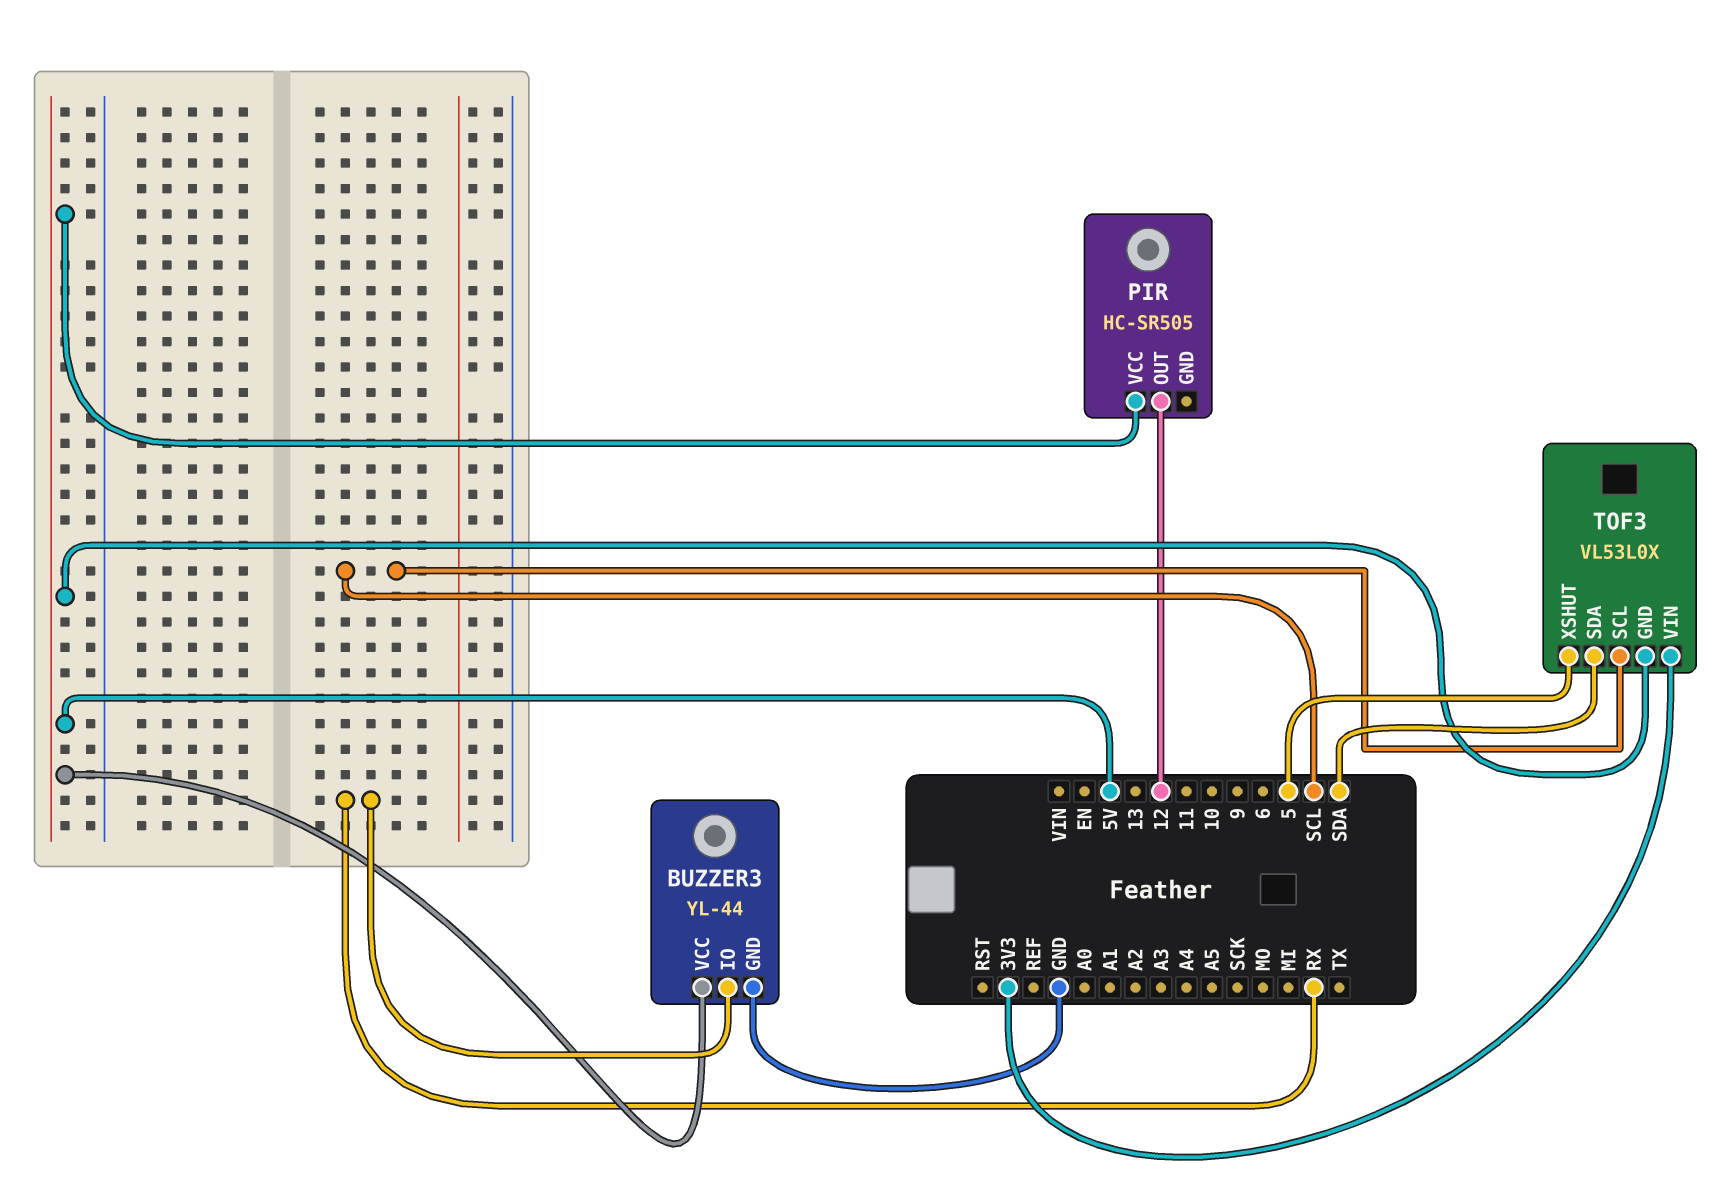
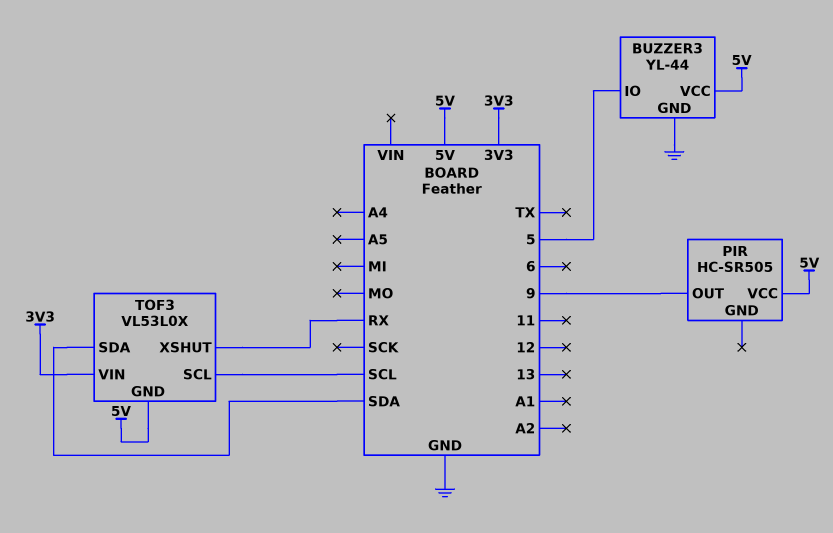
BUZZER3 pin IO: RX -> 5
PIR pin OUT: 12 -> 9
TOF3 pin XSHUT: 5 -> RX

